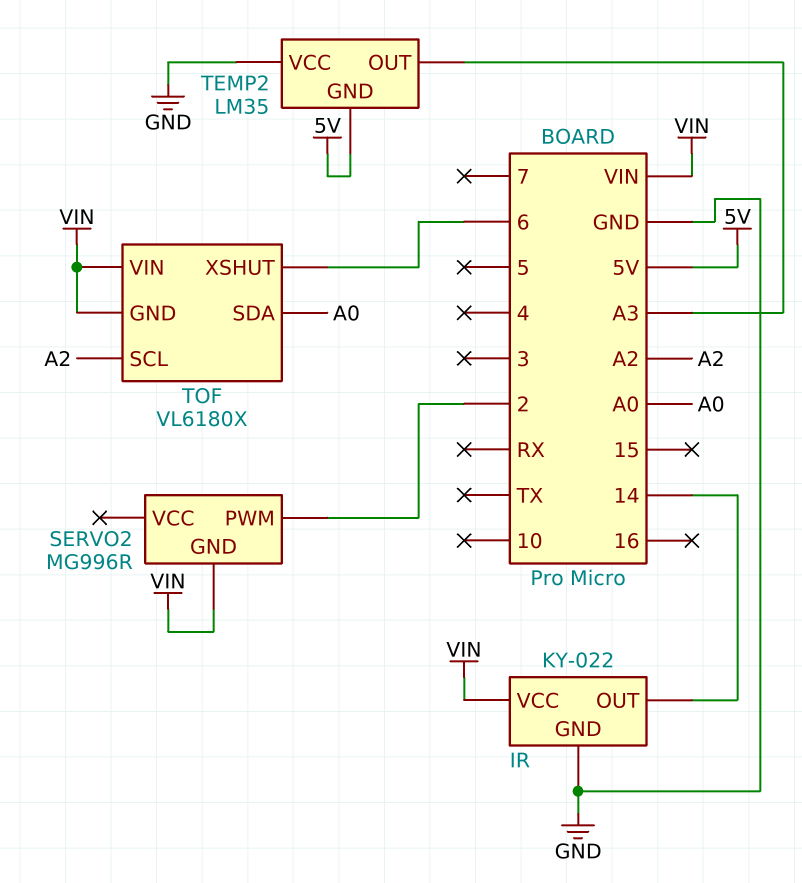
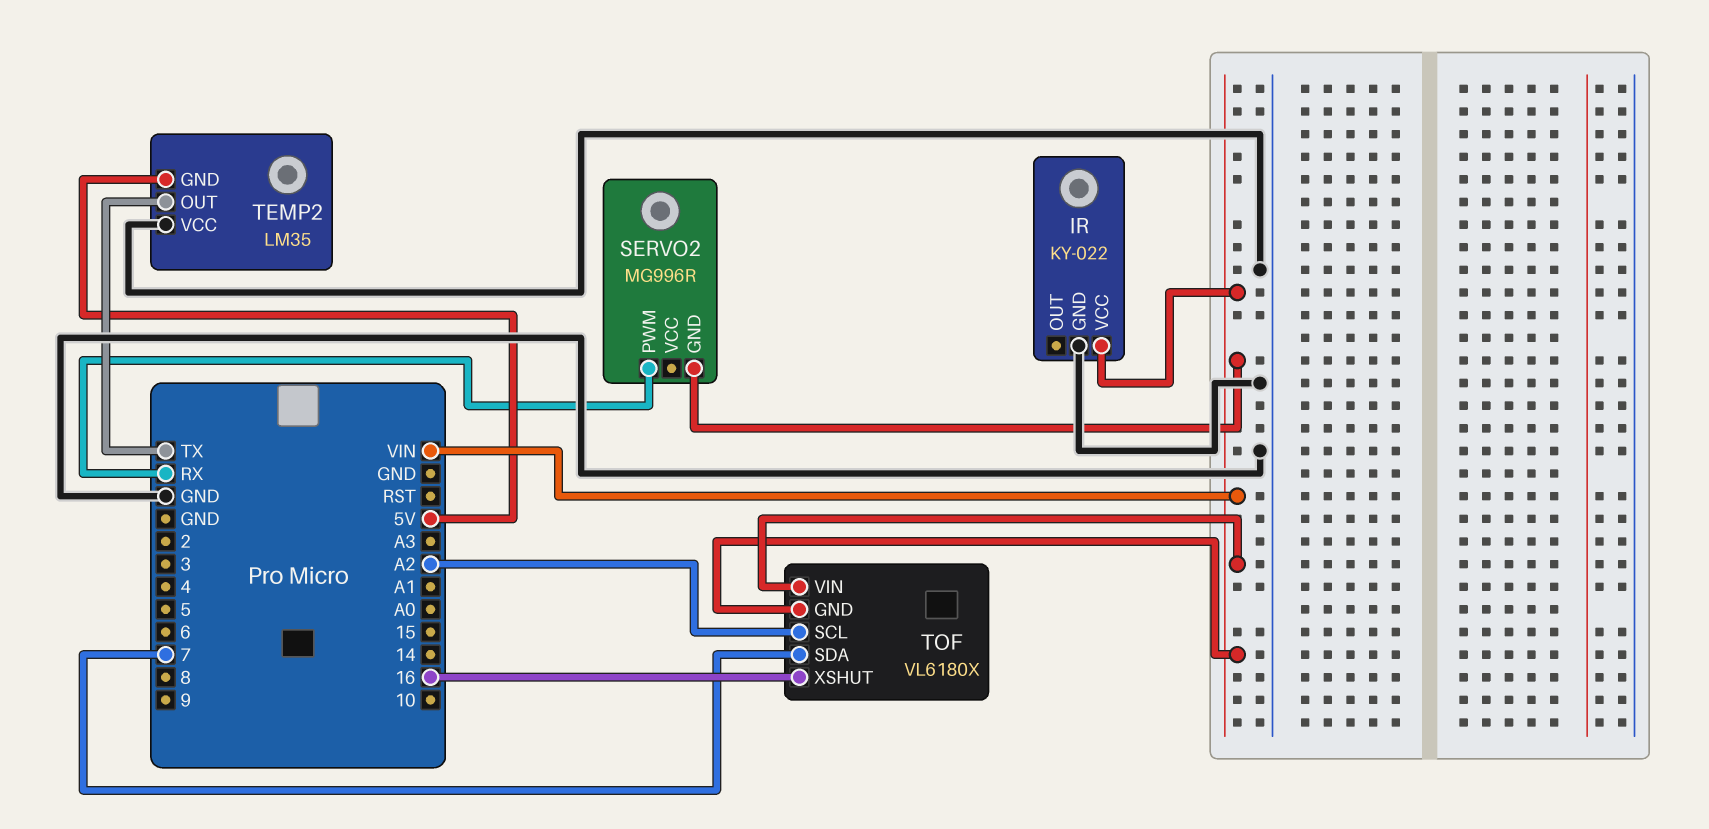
IR pin OUT: 14 -> none
SERVO2 pin PWM: 2 -> RX
TEMP2 pin OUT: A3 -> TX
TOF pin SDA: A0 -> 7
TOF pin XSHUT: 6 -> 16

